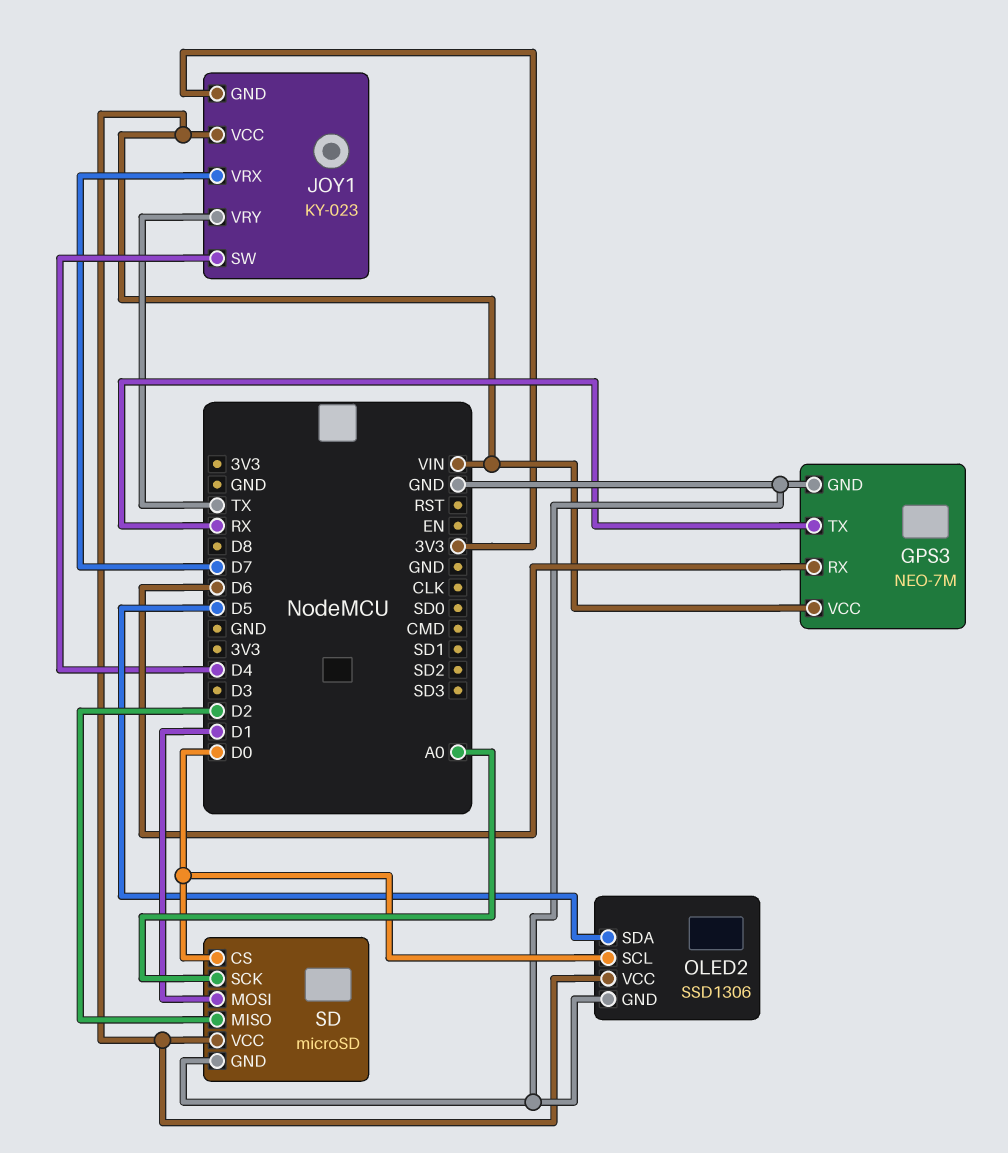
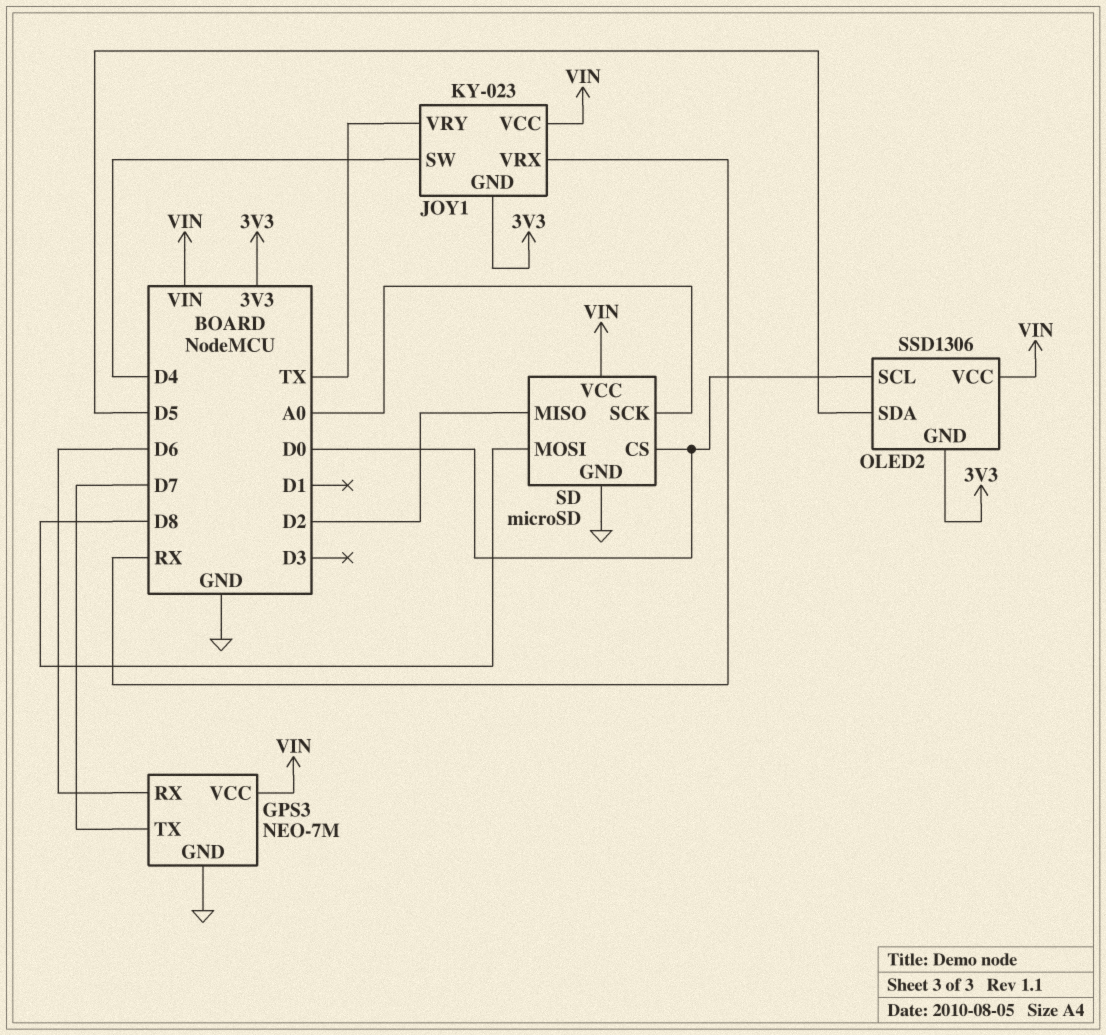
GPS3 pin TX: RX -> D7
JOY1 pin VRX: D7 -> RX
OLED2 pin GND: GND -> 3V3
SD pin MOSI: D1 -> D8

